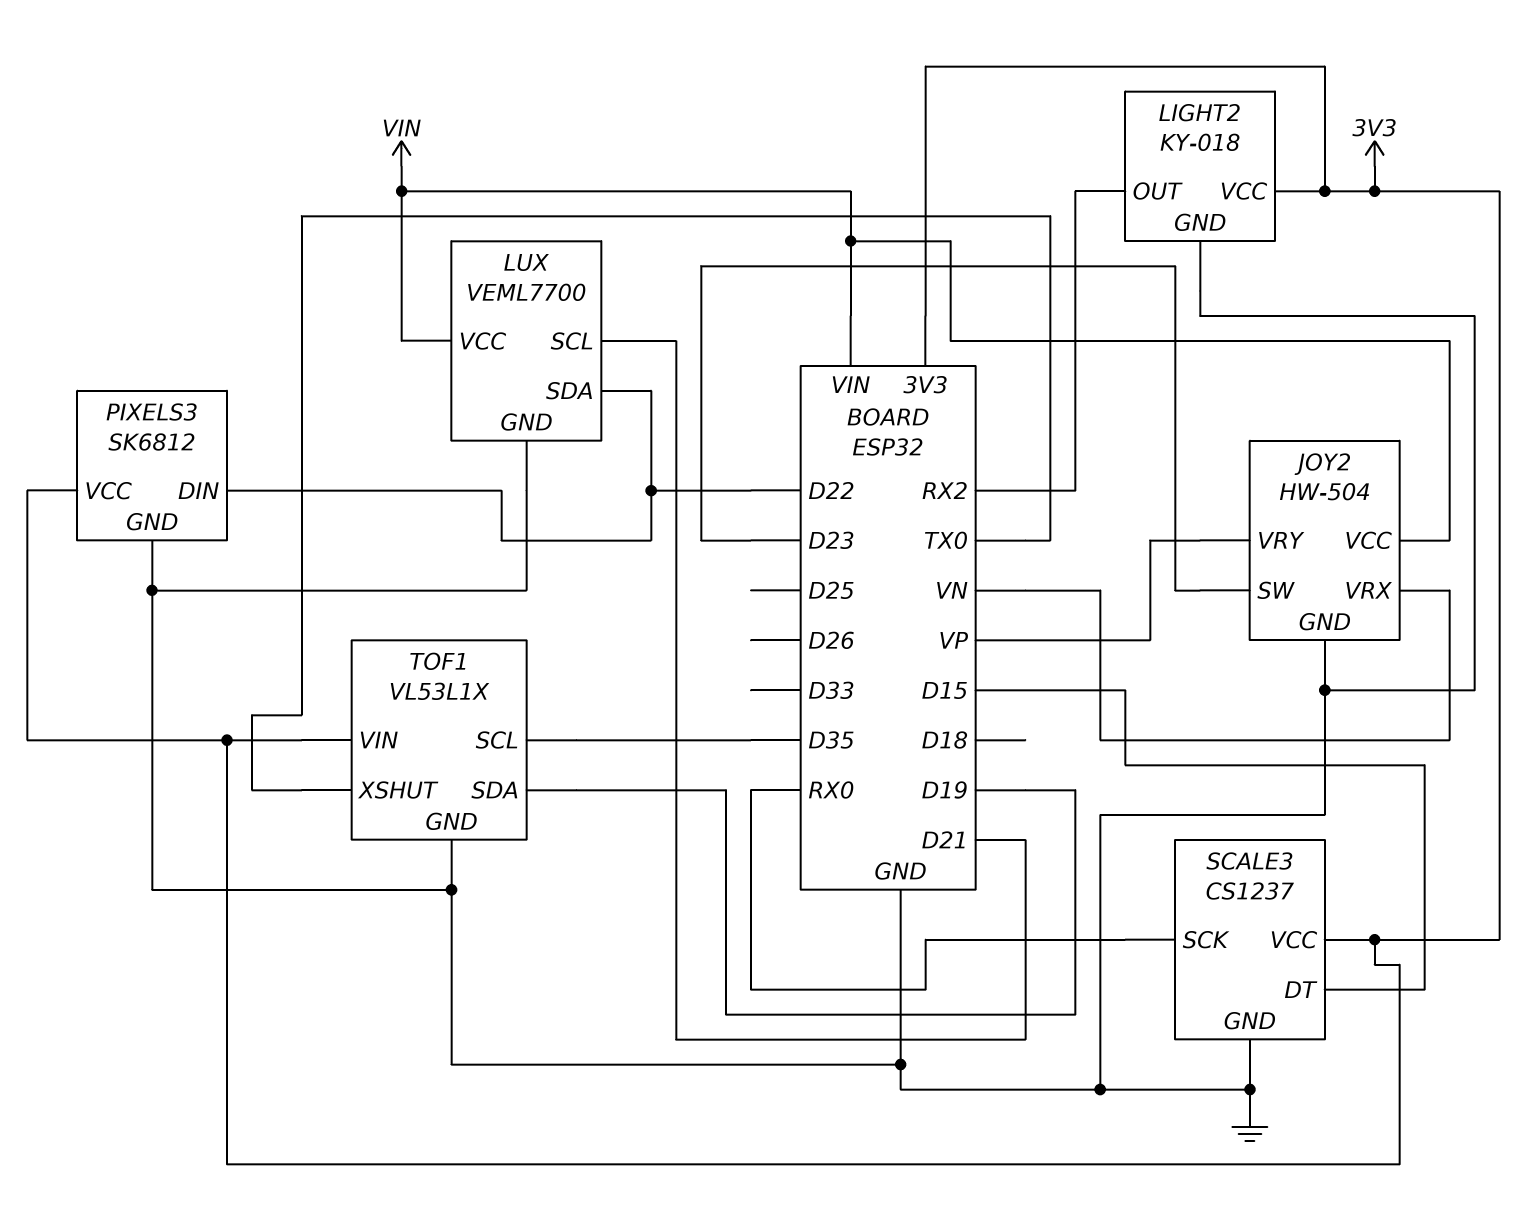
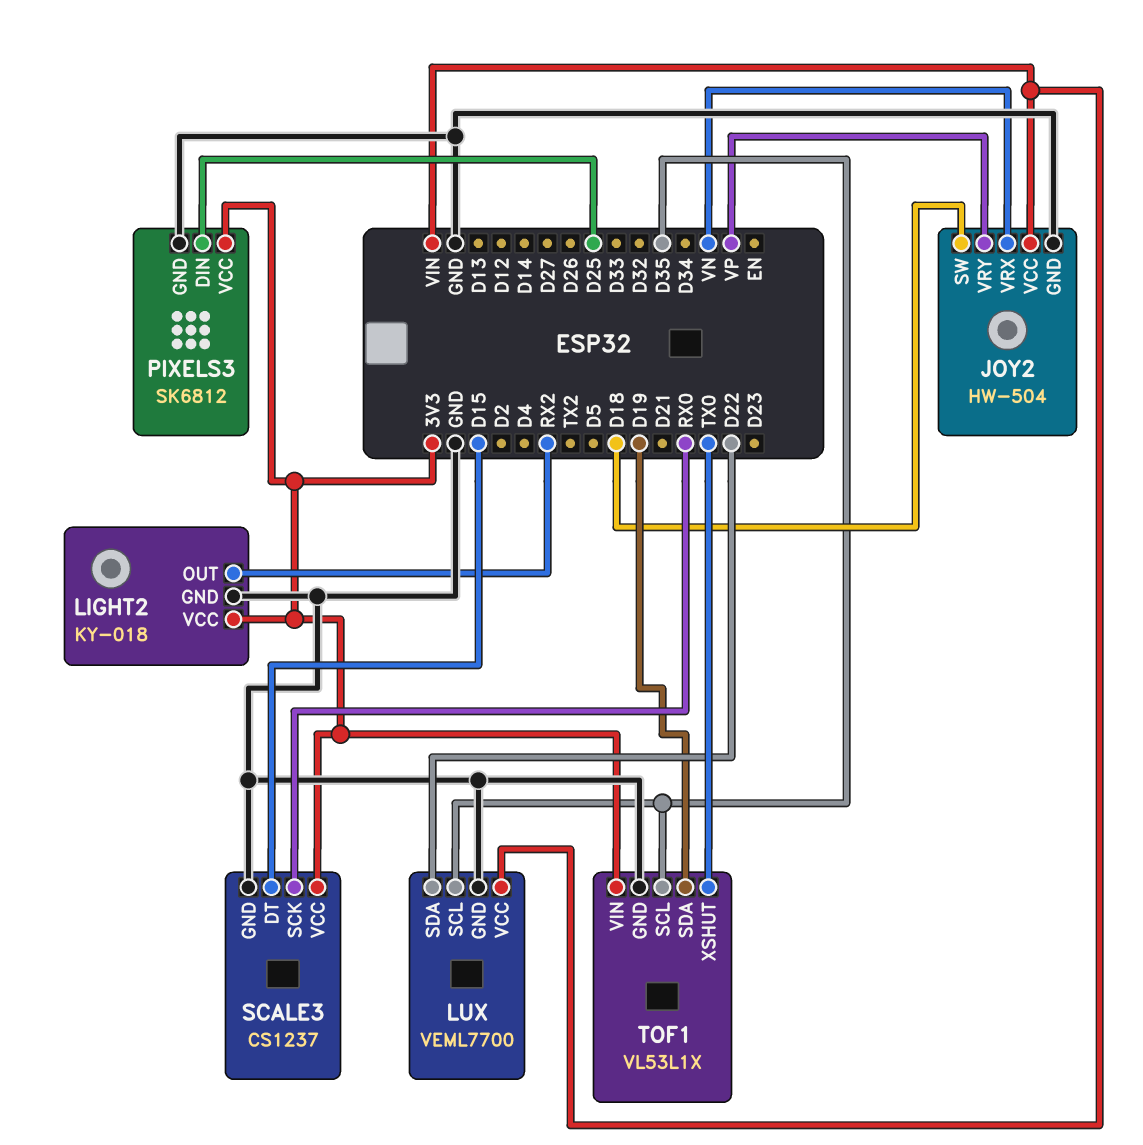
JOY2 pin SW: D23 -> D18
LUX pin SCL: D21 -> D35
PIXELS3 pin DIN: D22 -> D25

